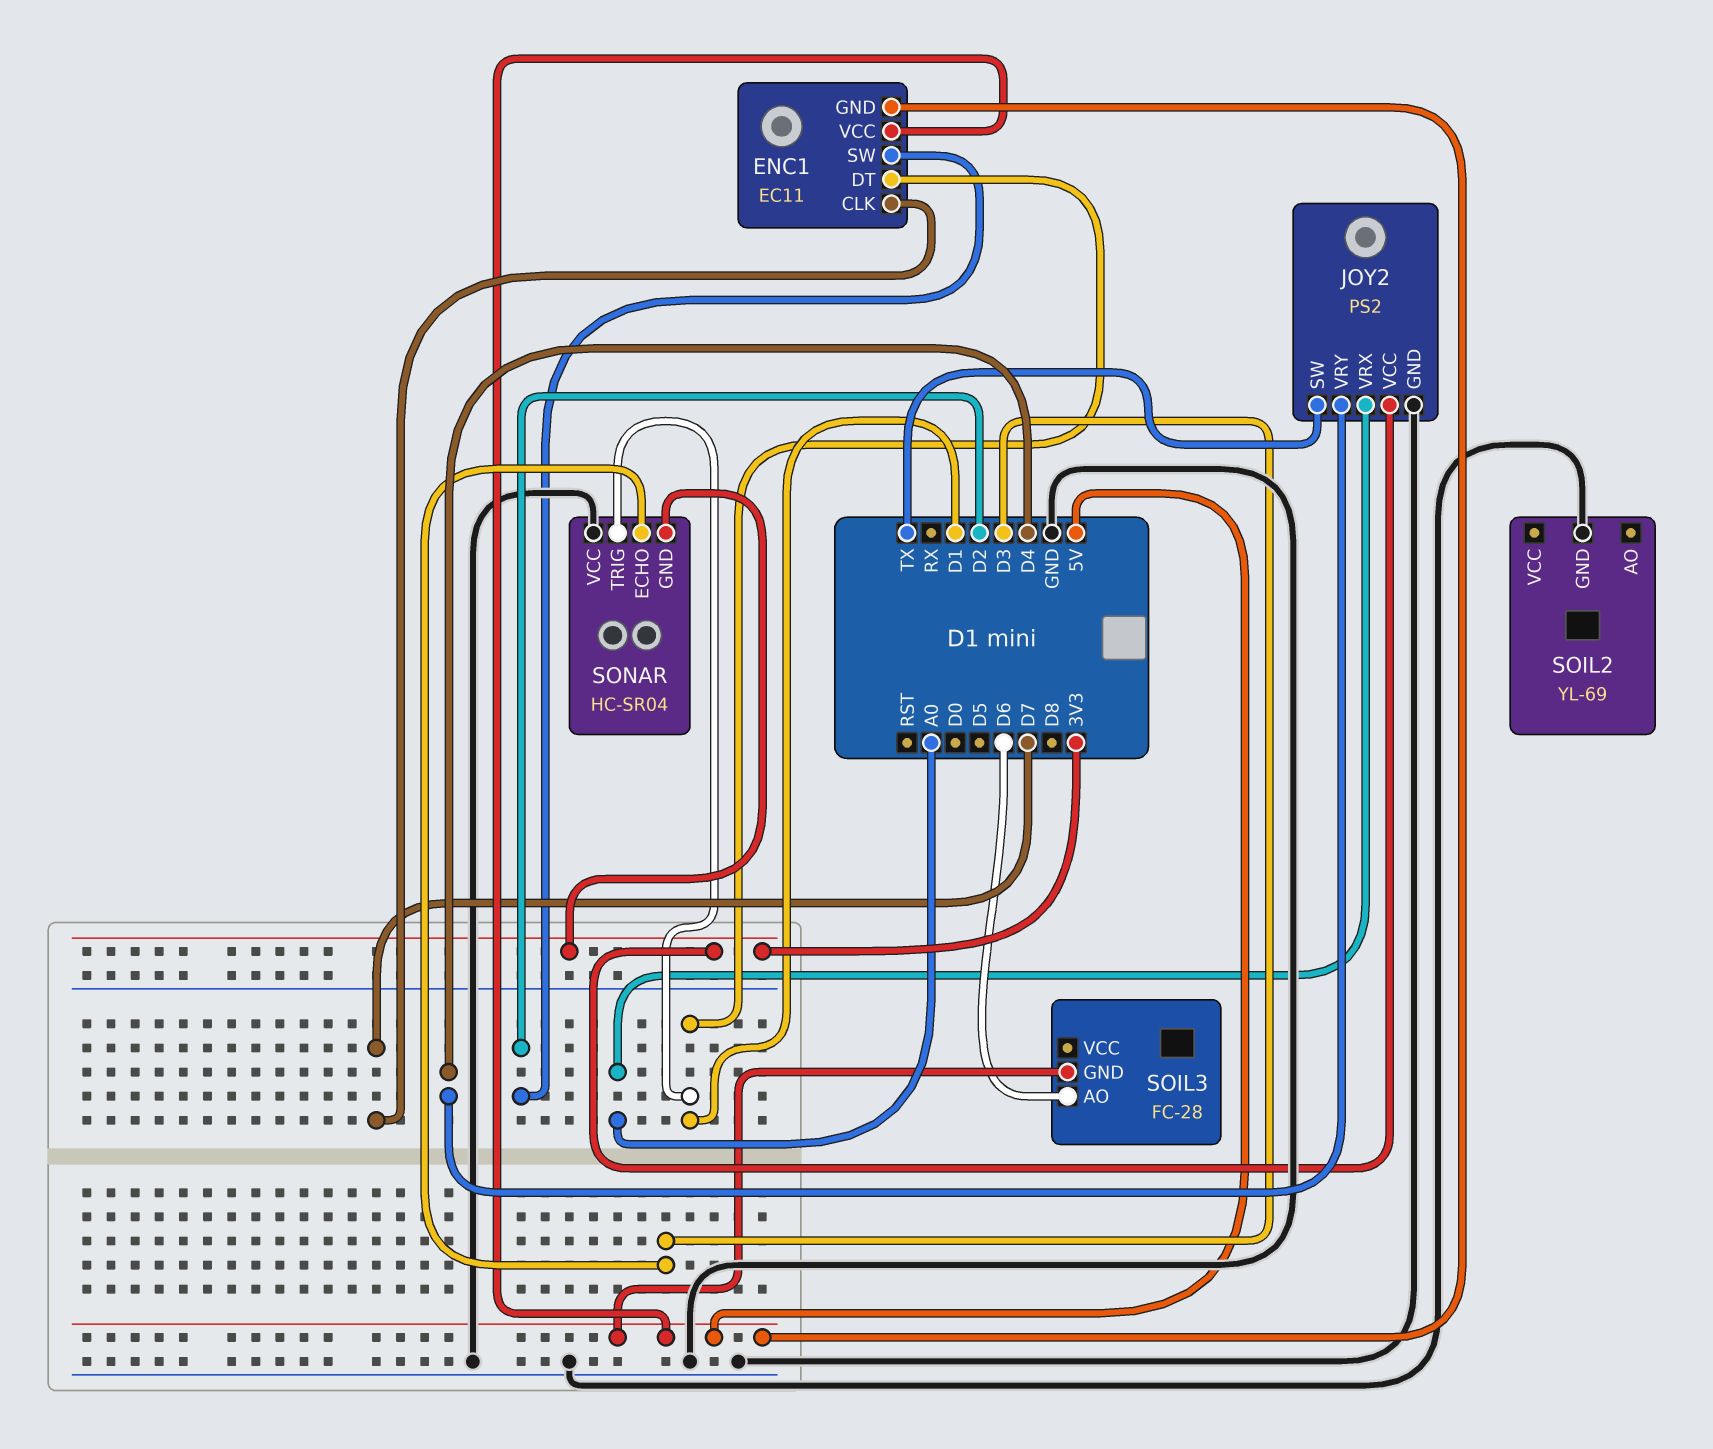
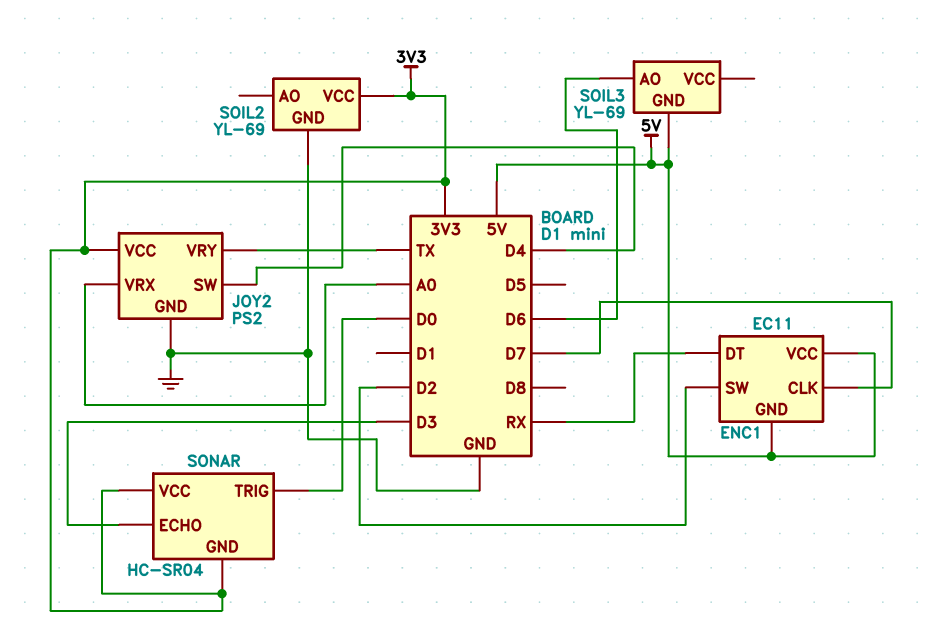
ENC1 pin DT: D1 -> RX
JOY2 pin SW: TX -> D4
JOY2 pin VRY: D4 -> TX
SOIL2 pin VCC: none -> 3V3
SOIL3: FC-28 -> YL-69
SONAR pin TRIG: D1 -> D0
SONAR pin VCC: GND -> 3V3

